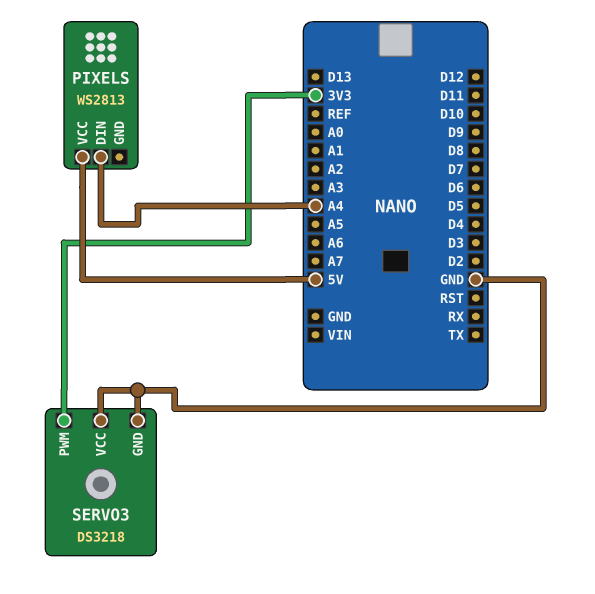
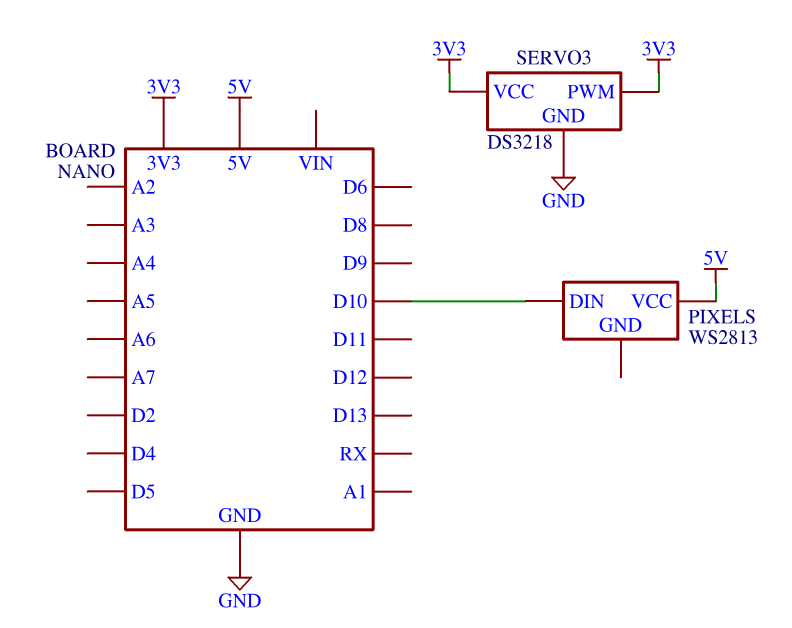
PIXELS pin DIN: A4 -> D10
SERVO3 pin VCC: GND -> 3V3

